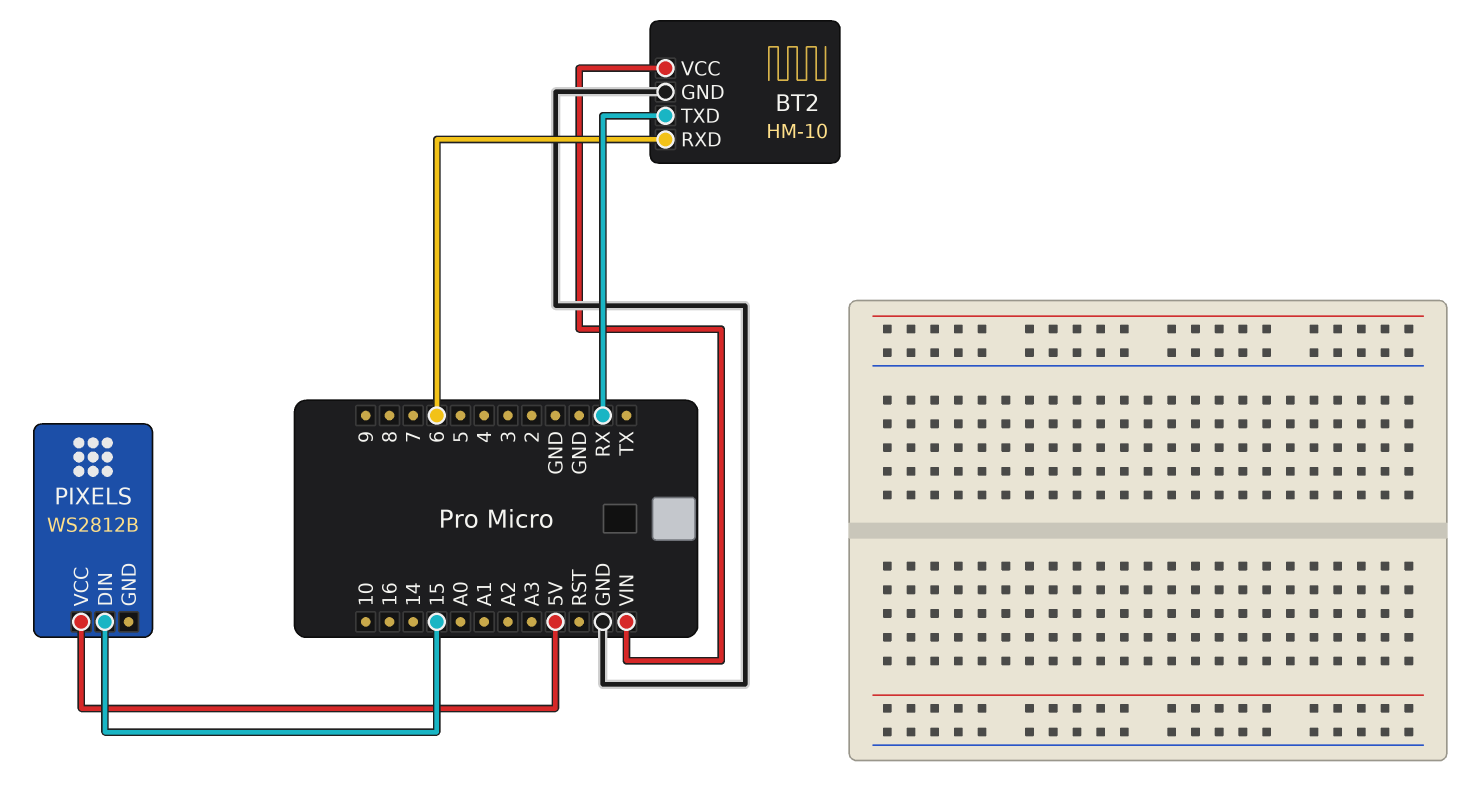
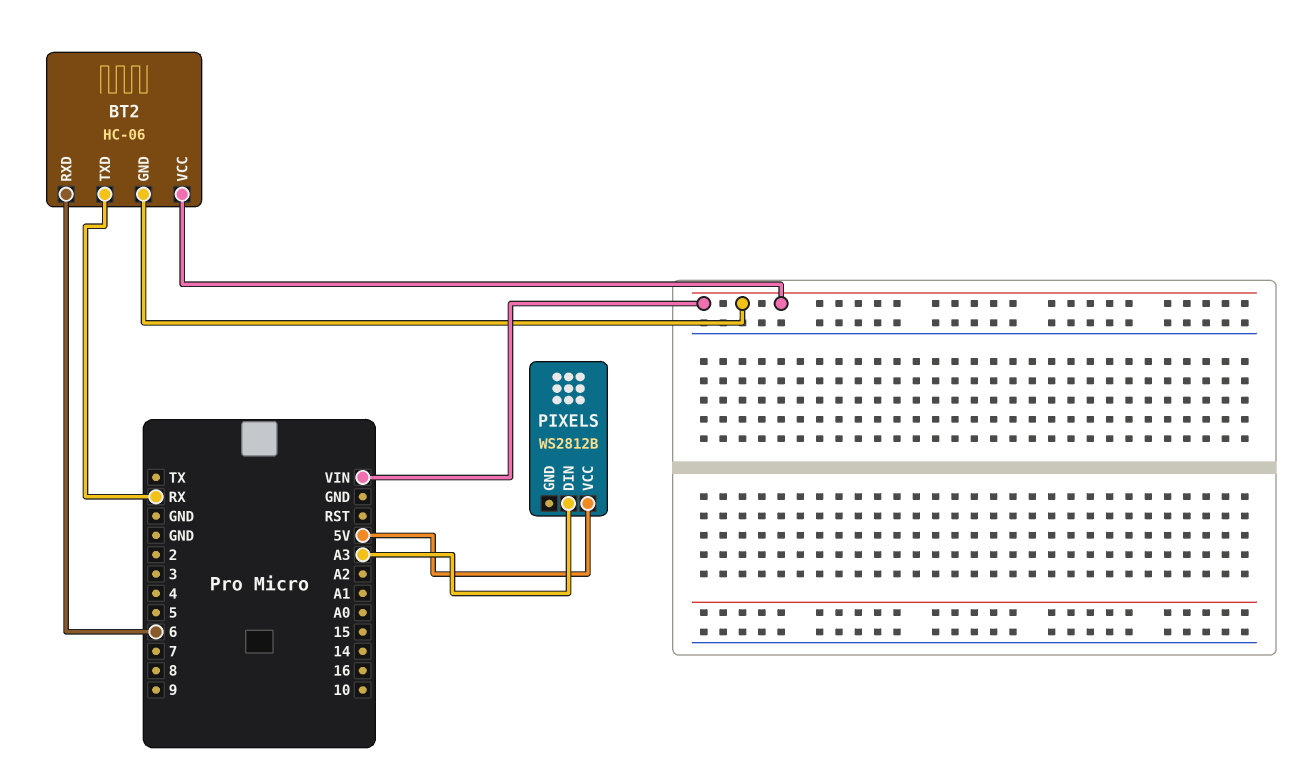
BT2: HM-10 -> HC-06
BT2 pin GND: GND -> VIN
PIXELS pin DIN: 15 -> A3

